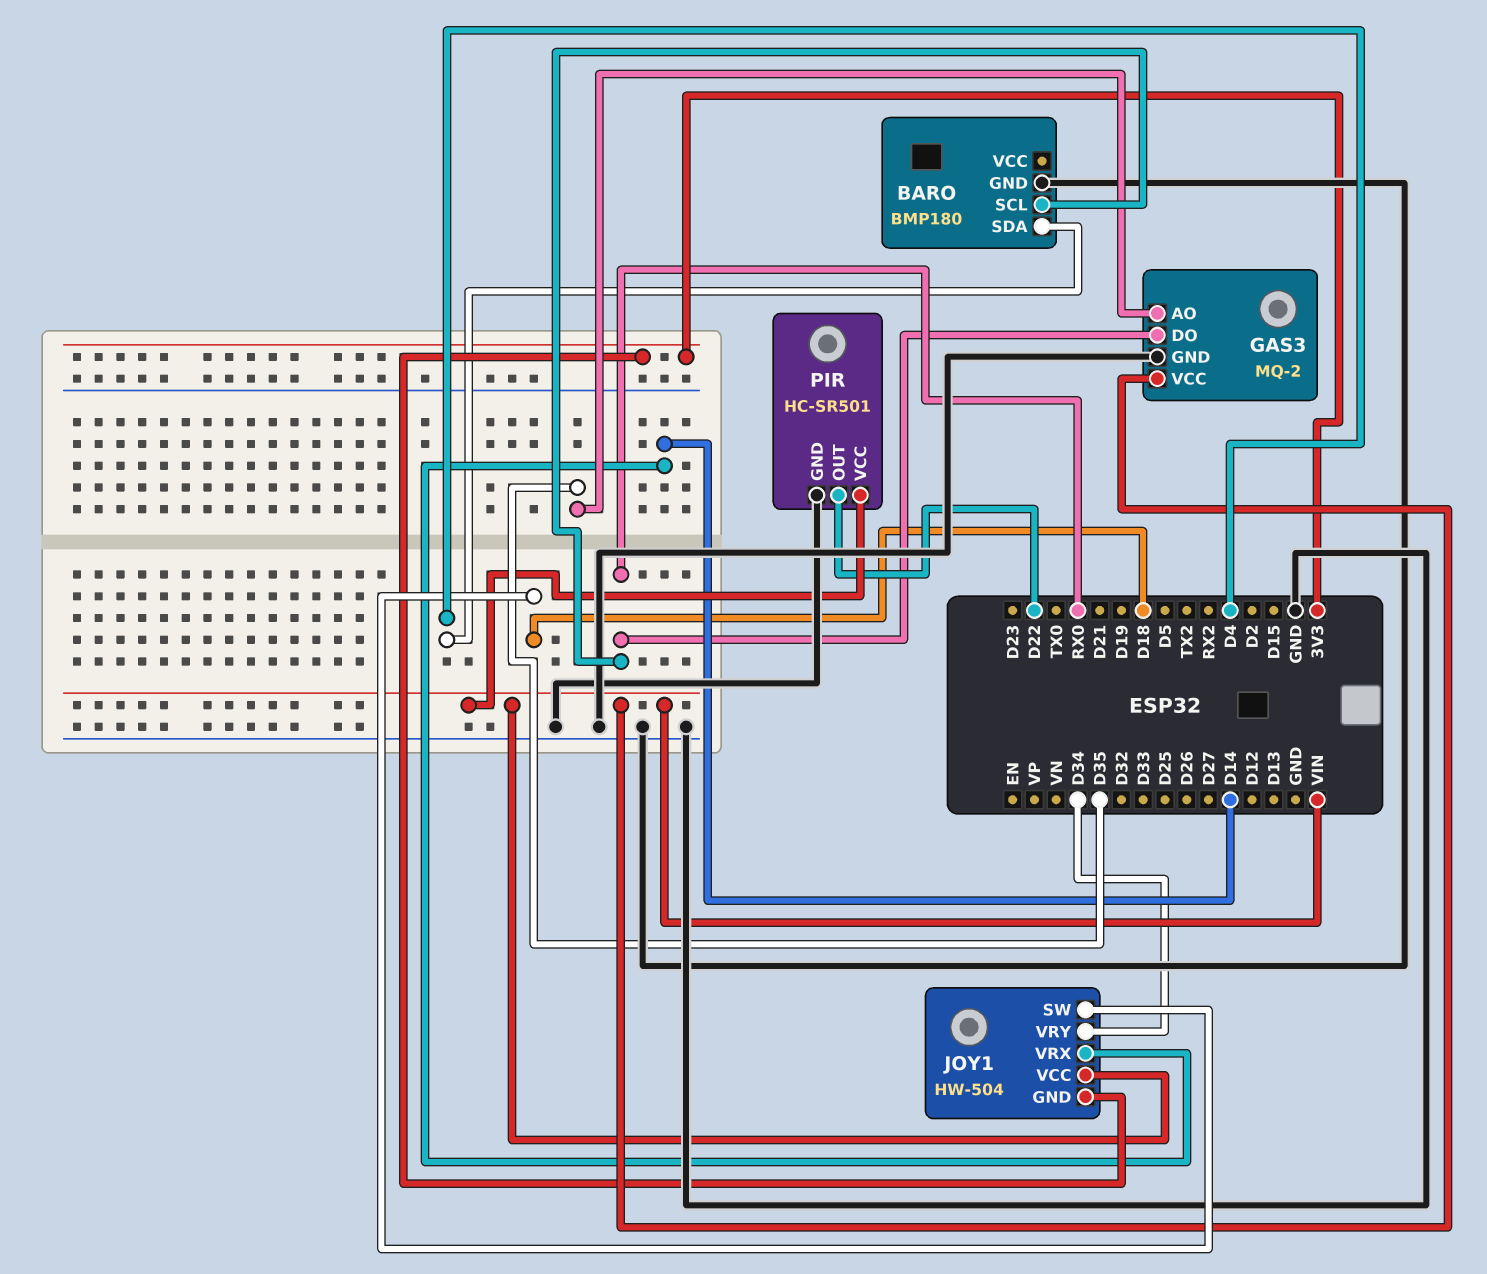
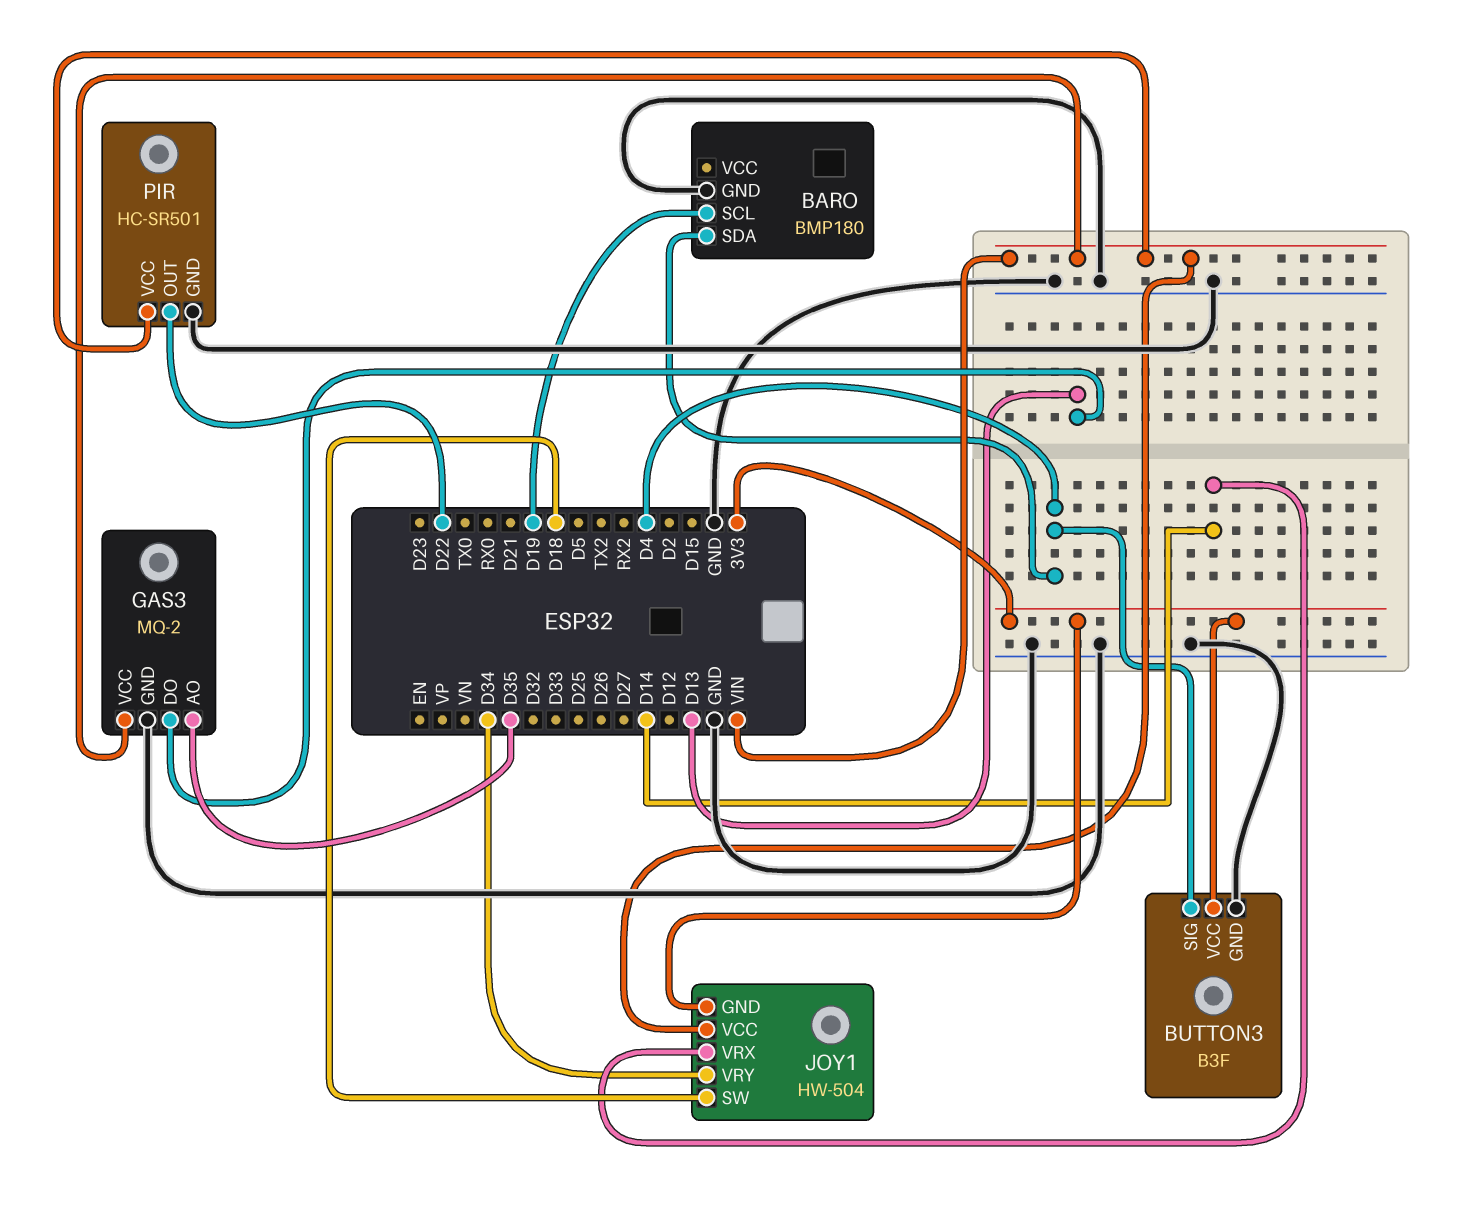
BARO pin SCL: RX0 -> D19
BUTTON3: none -> B3F
BUTTON3 pin GND: none -> GND
BUTTON3 pin SIG: none -> D4
BUTTON3 pin VCC: none -> 3V3
GAS3 pin DO: RX0 -> D13

